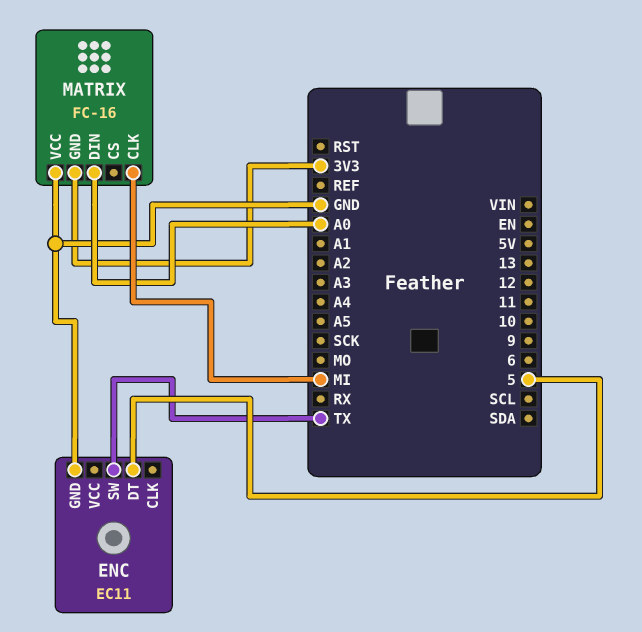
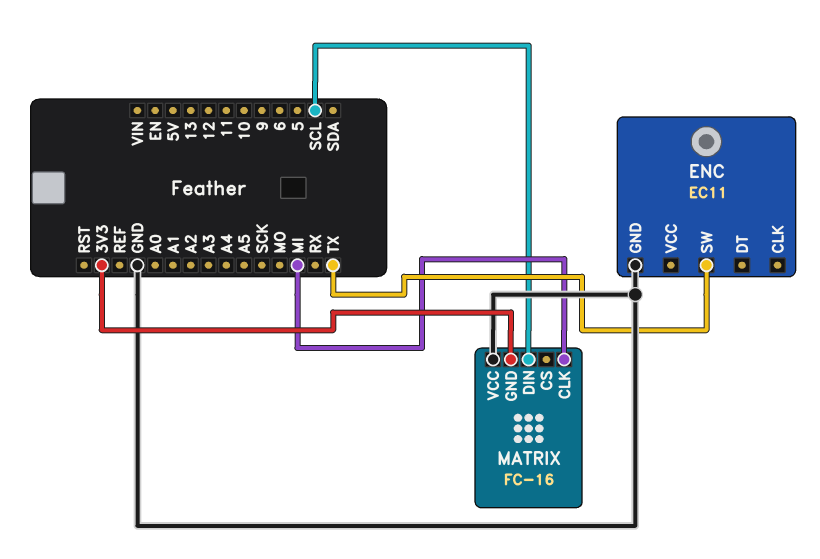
ENC pin DT: 5 -> none
MATRIX pin DIN: A0 -> SCL

